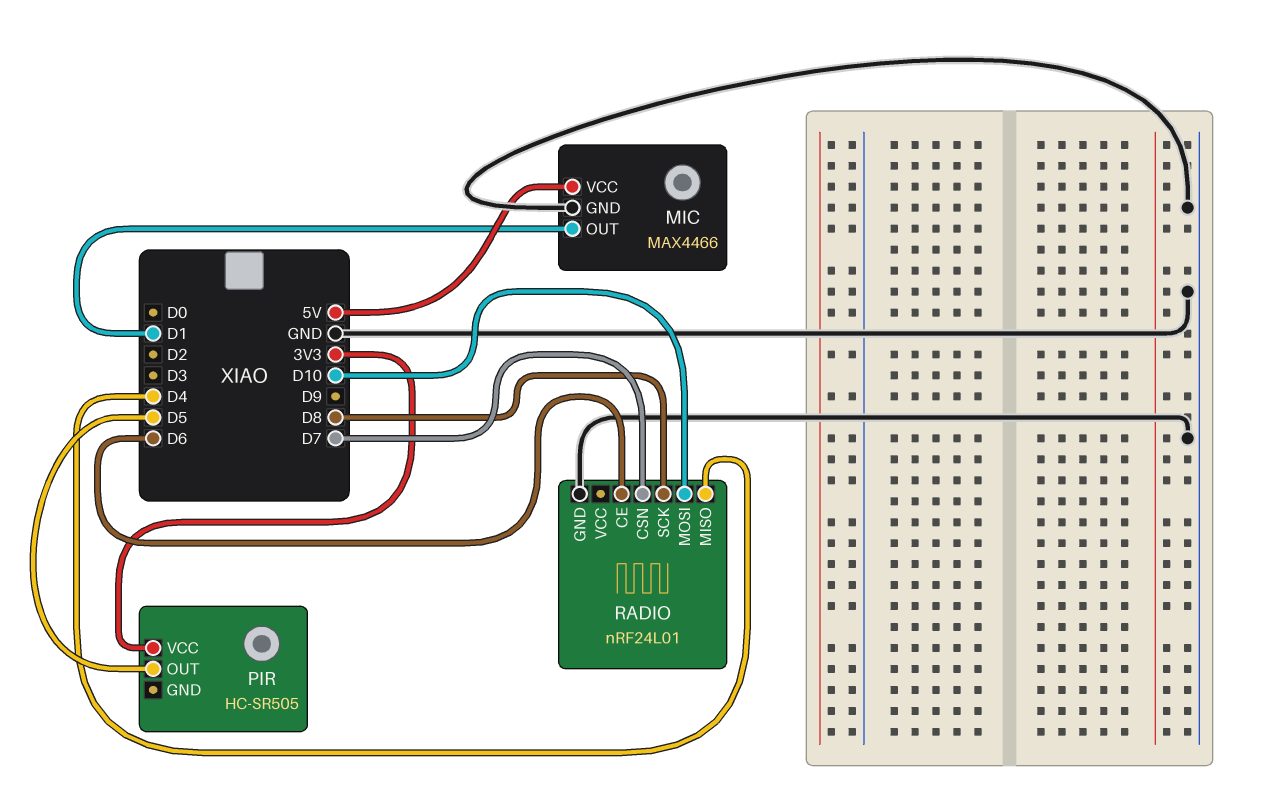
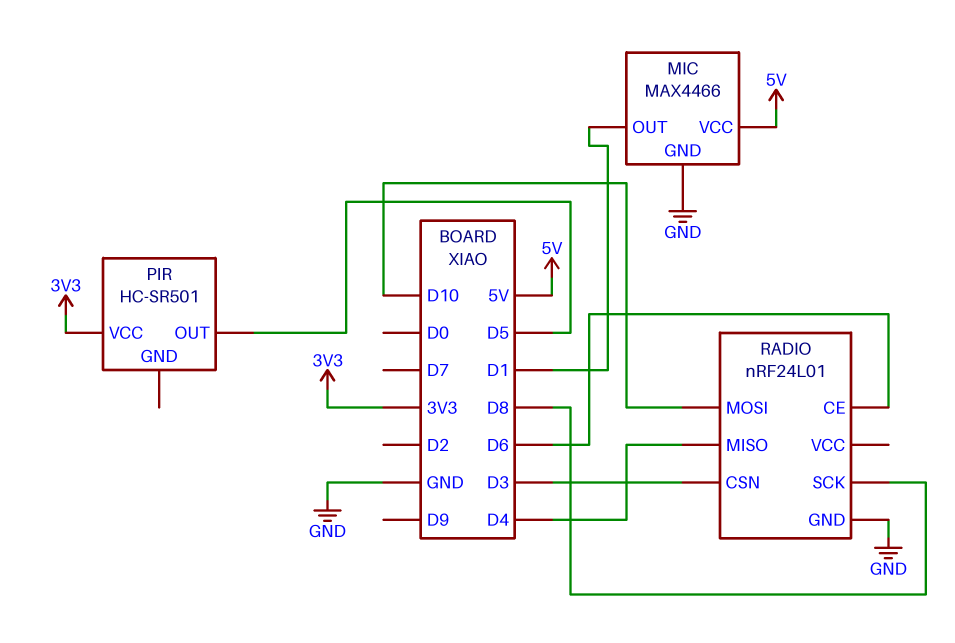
PIR: HC-SR505 -> HC-SR501
RADIO pin CSN: D7 -> D3

